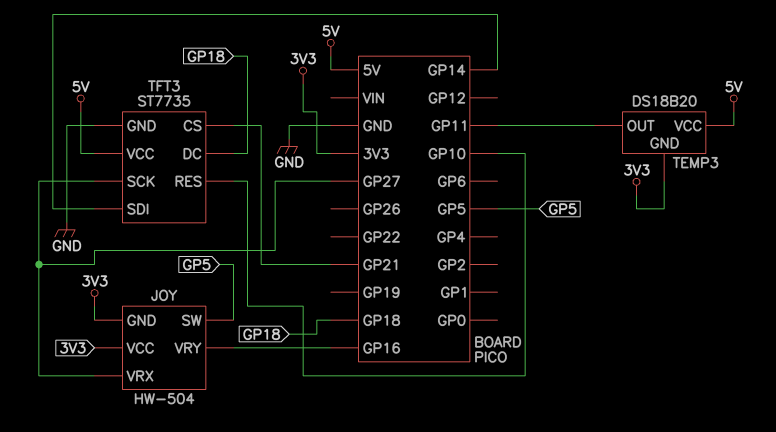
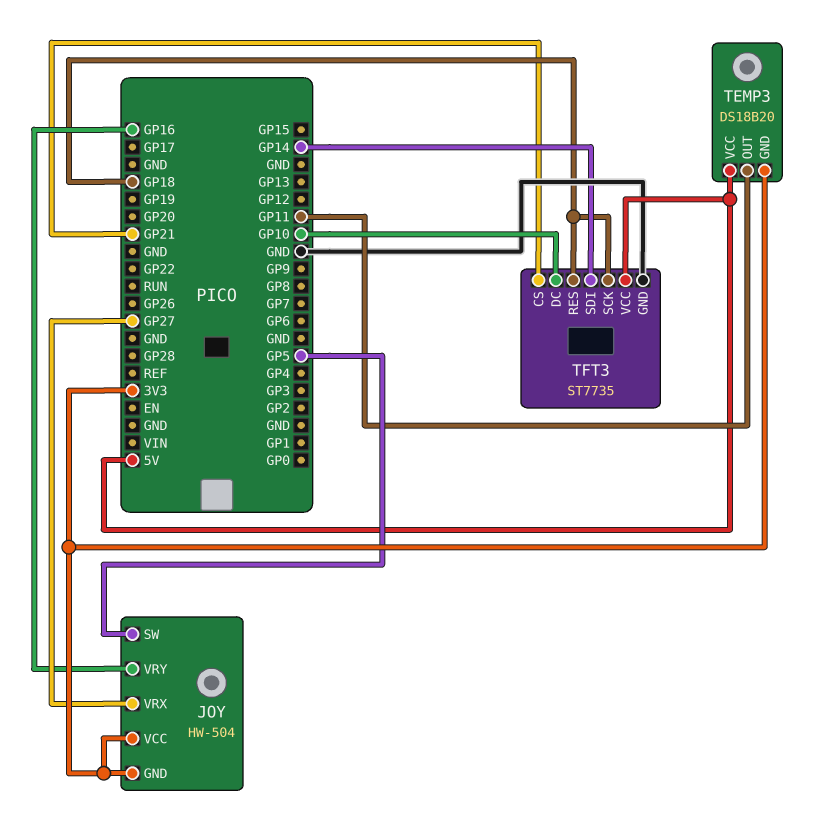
TFT3 pin DC: GP18 -> GP10
TFT3 pin RES: GP10 -> GP18
TFT3 pin SCK: GP27 -> GP18

